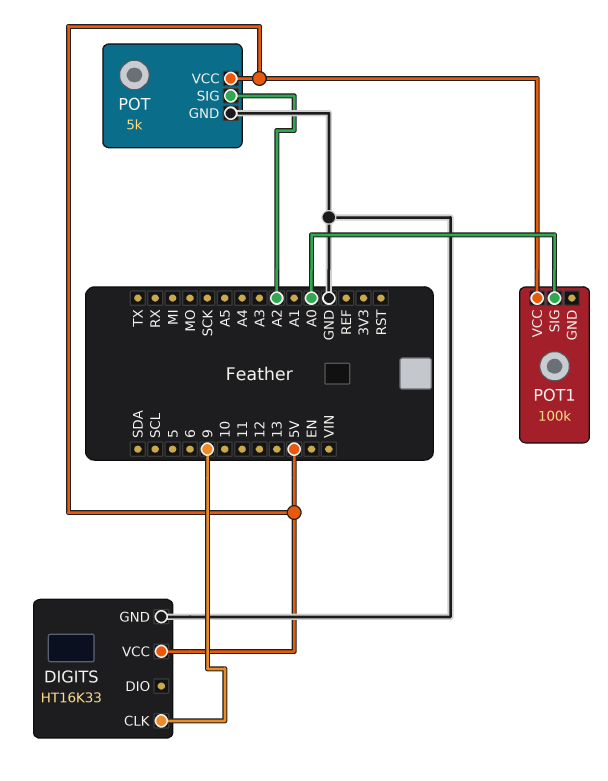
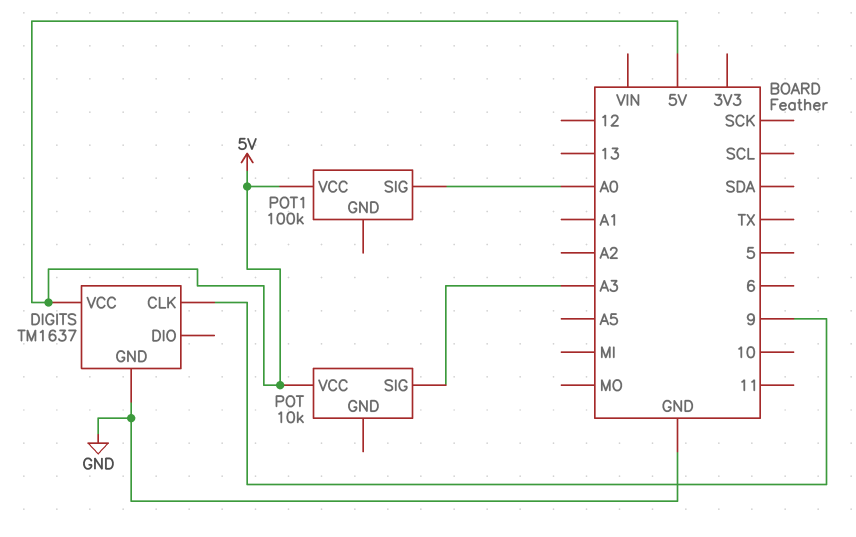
DIGITS: HT16K33 -> TM1637
POT: 5k -> 10k
POT pin GND: GND -> none
POT pin SIG: A2 -> A3

